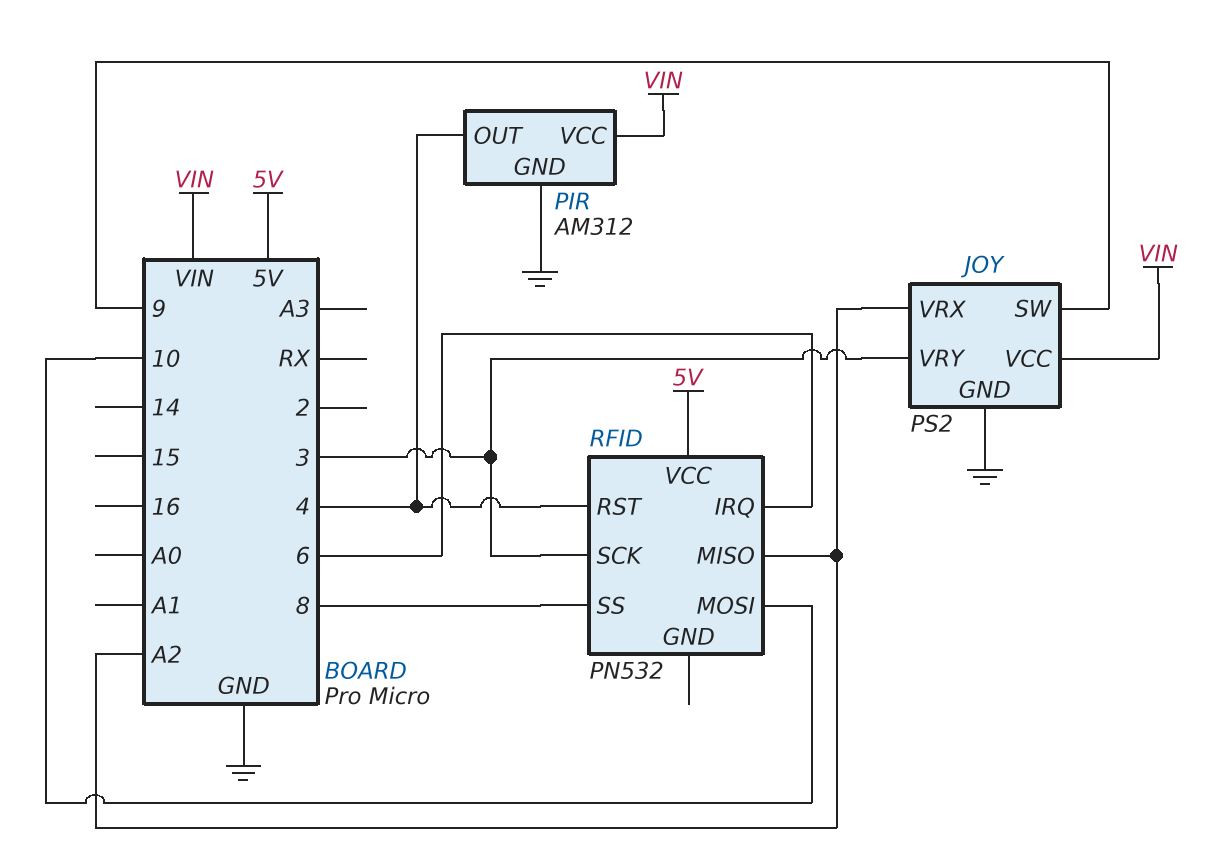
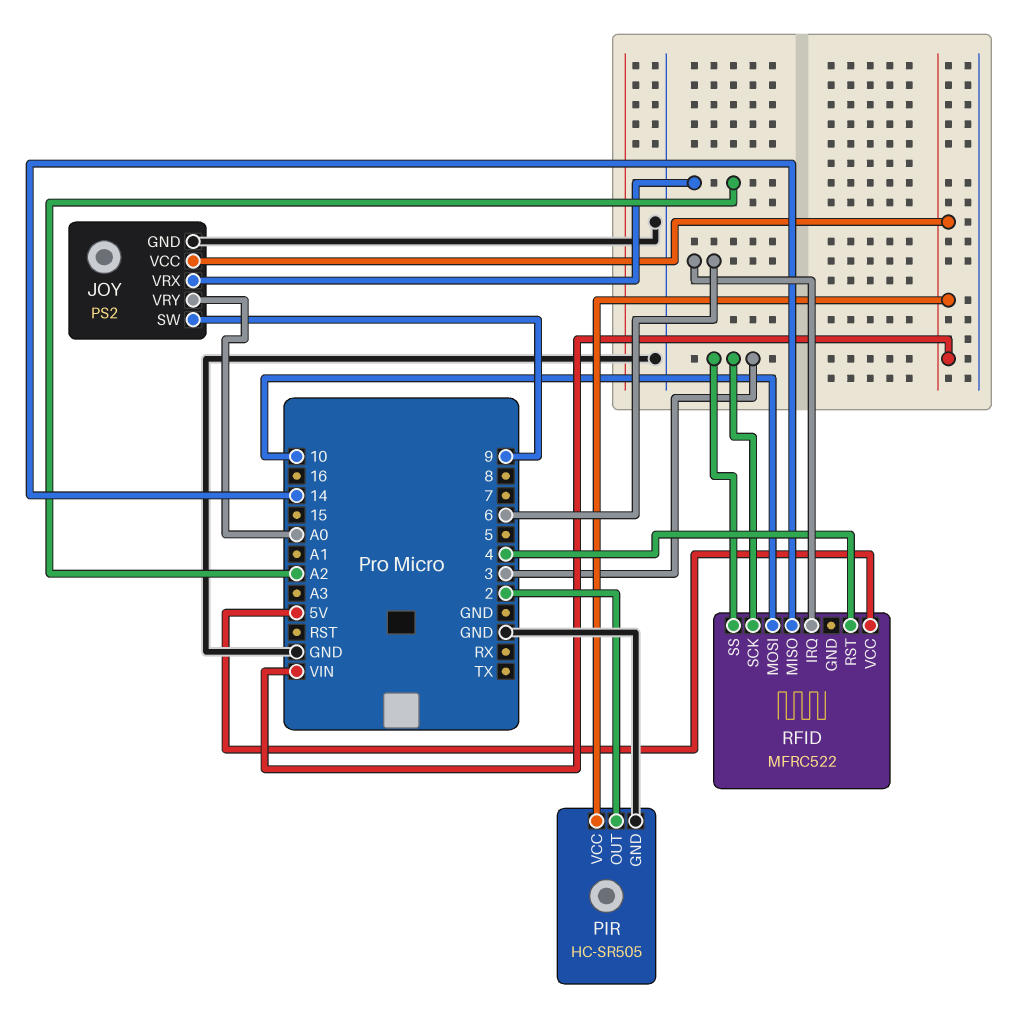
JOY pin VRY: 3 -> A0
PIR: AM312 -> HC-SR505
PIR pin OUT: 4 -> 2
RFID: PN532 -> MFRC522
RFID pin MISO: A2 -> 14
RFID pin SS: 8 -> 3

